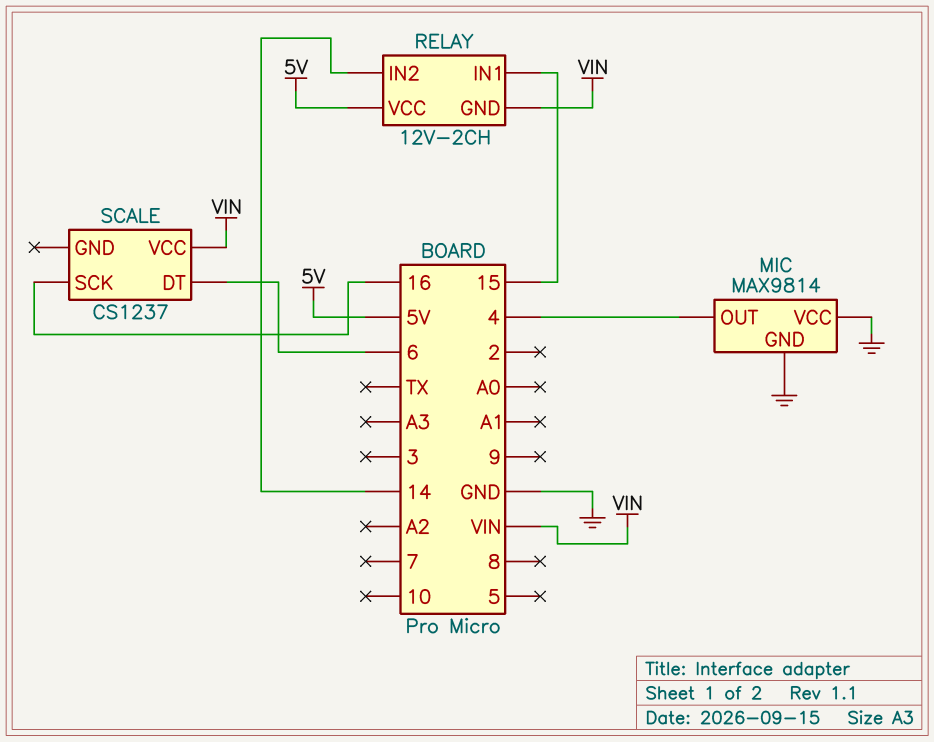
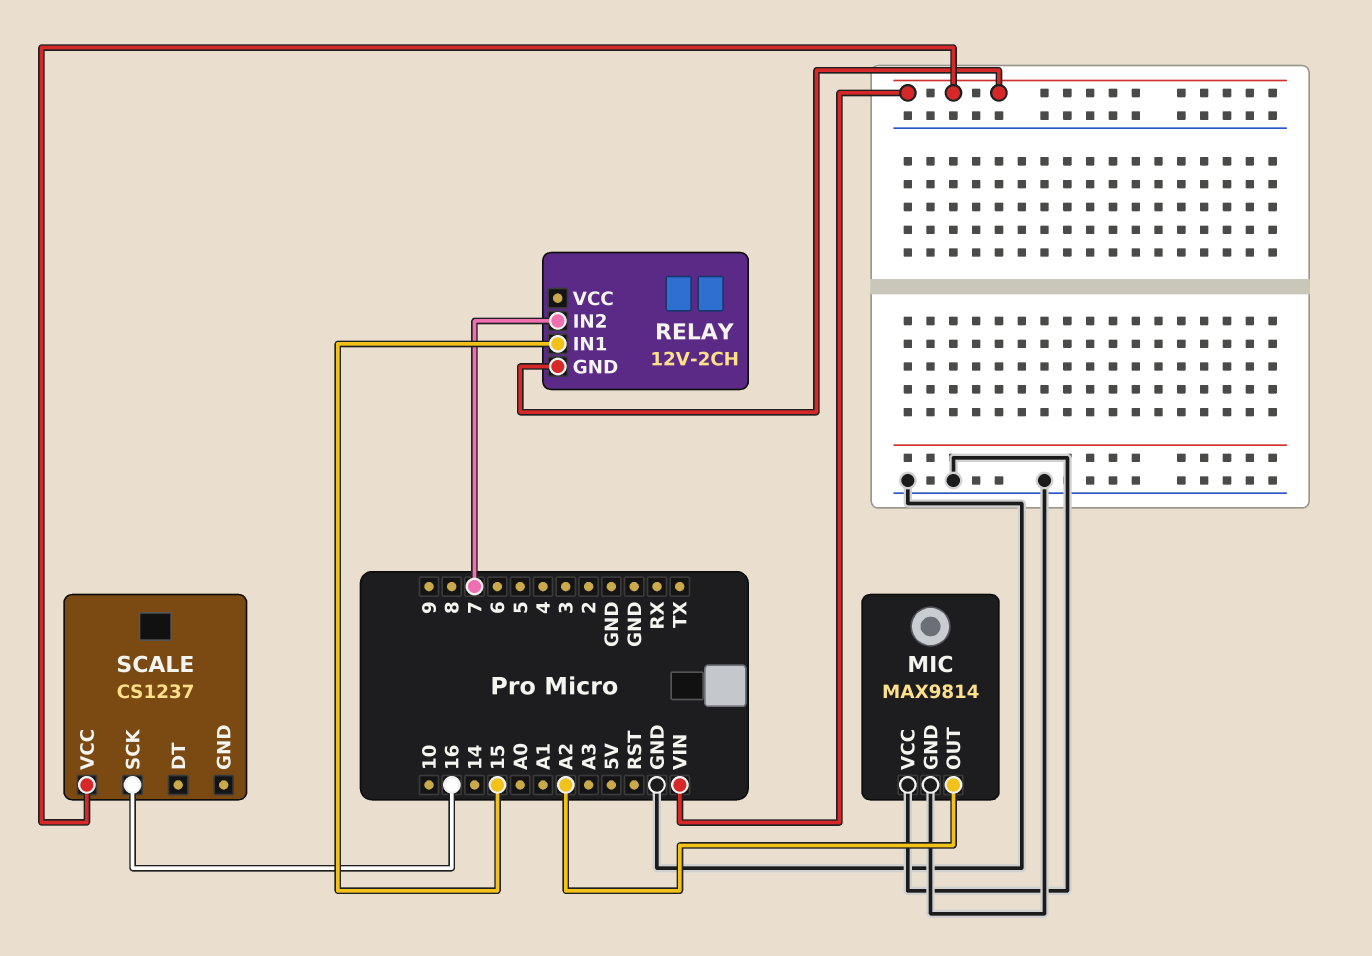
MIC pin OUT: 4 -> A2
RELAY pin IN2: 14 -> 7
RELAY pin VCC: 5V -> none
SCALE pin DT: 6 -> none

